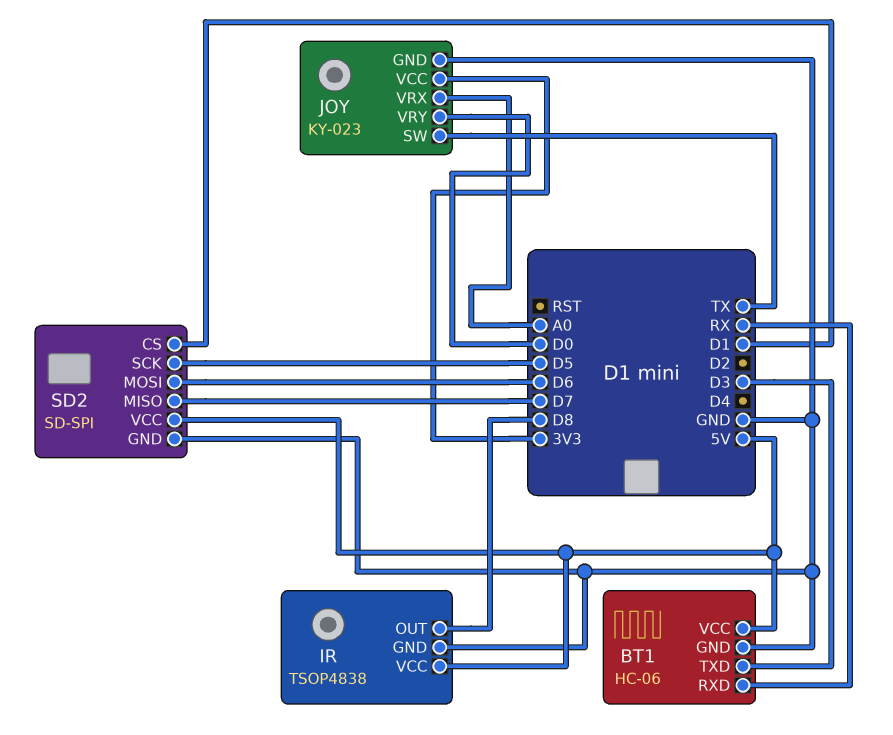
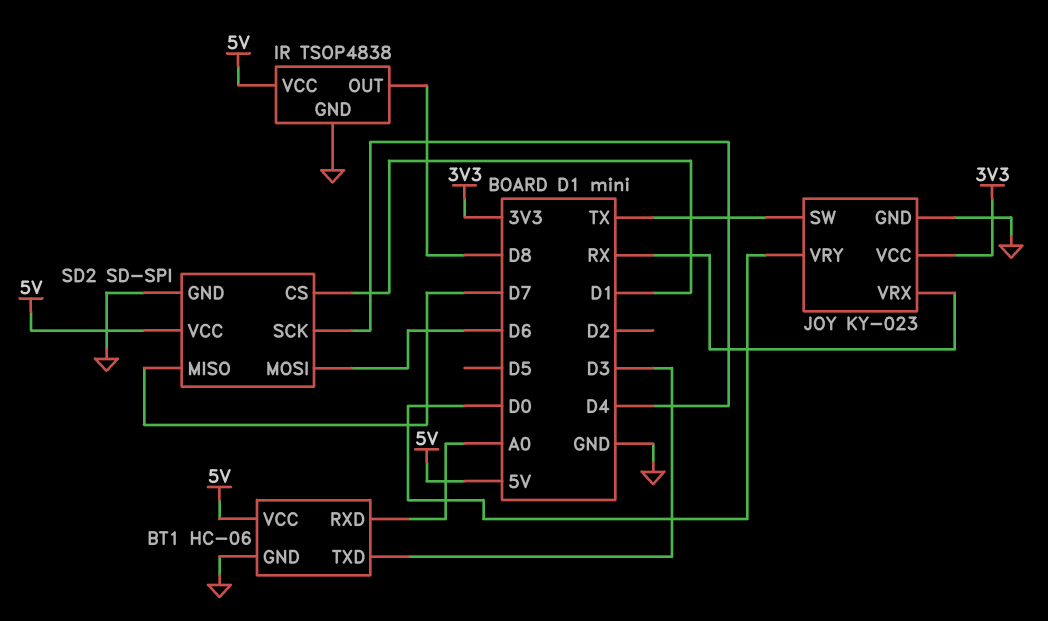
BT1 pin RXD: RX -> A0
JOY pin VRX: A0 -> RX
SD2 pin SCK: D5 -> D4

